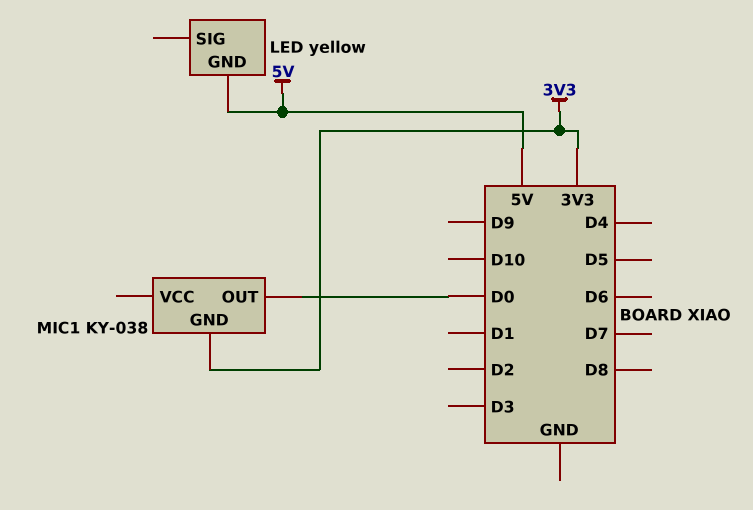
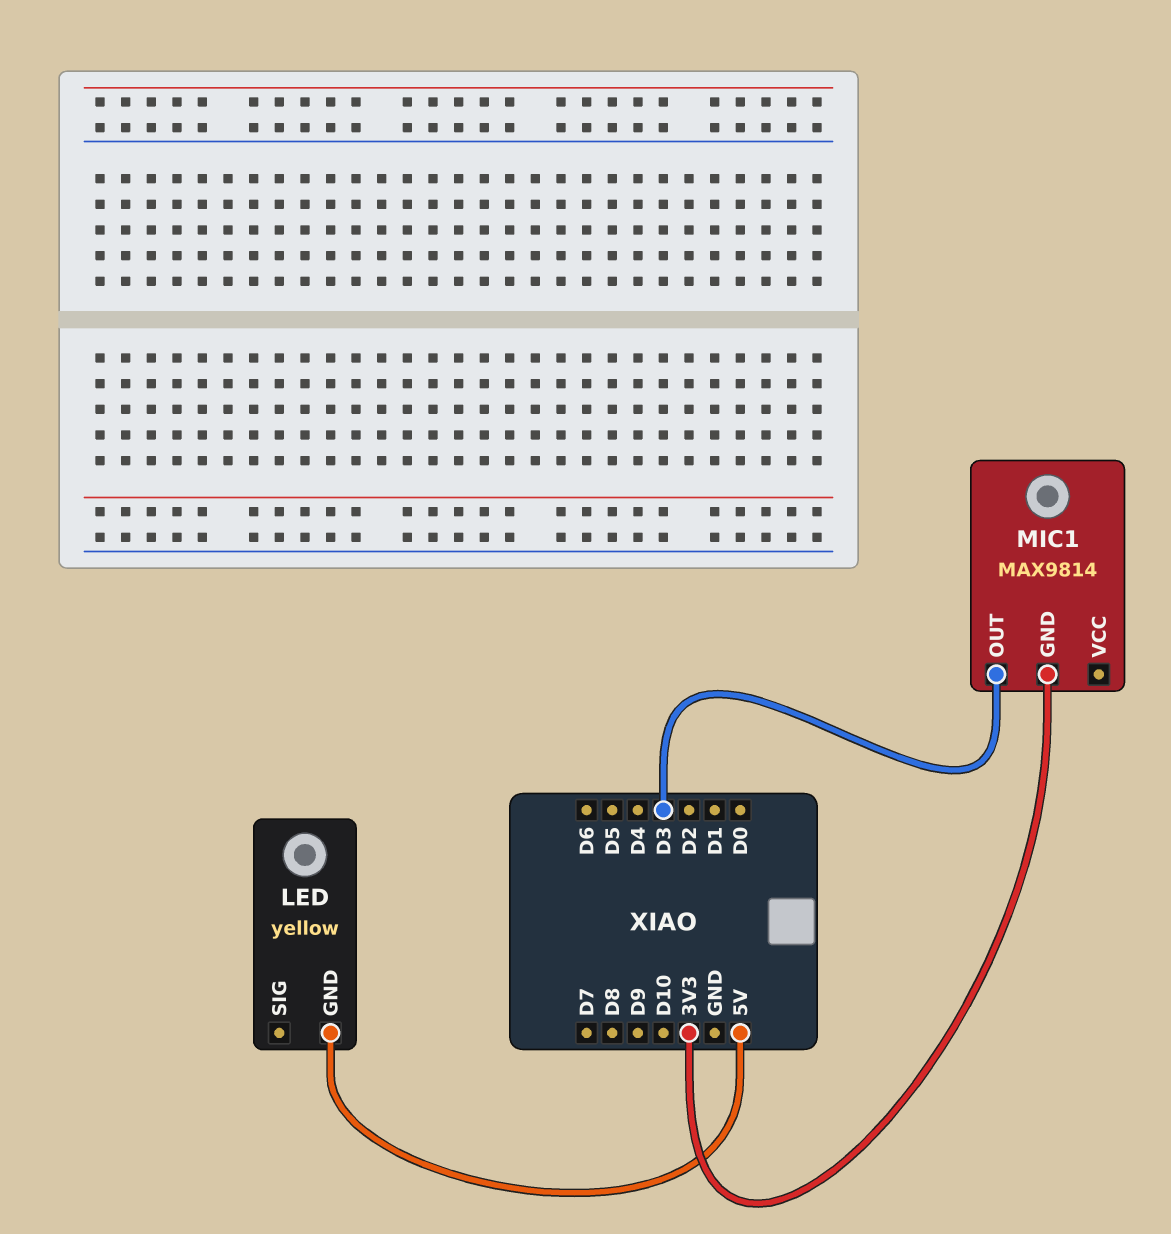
MIC1: KY-038 -> MAX9814
MIC1 pin OUT: D0 -> D3

